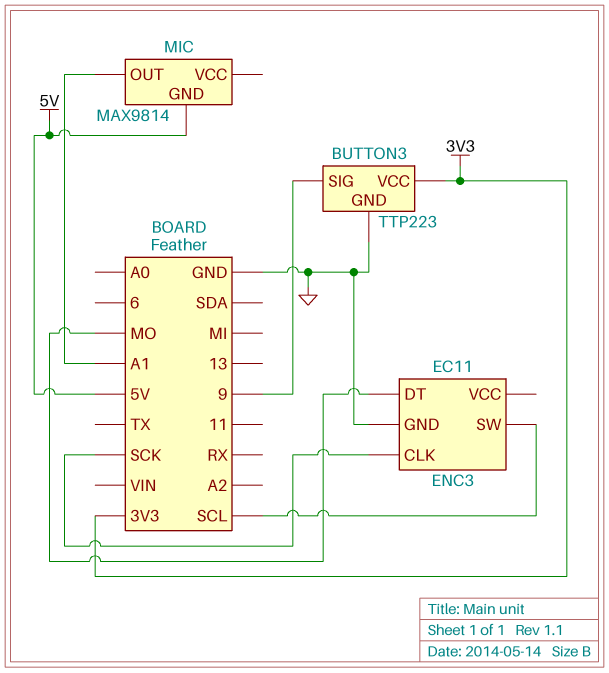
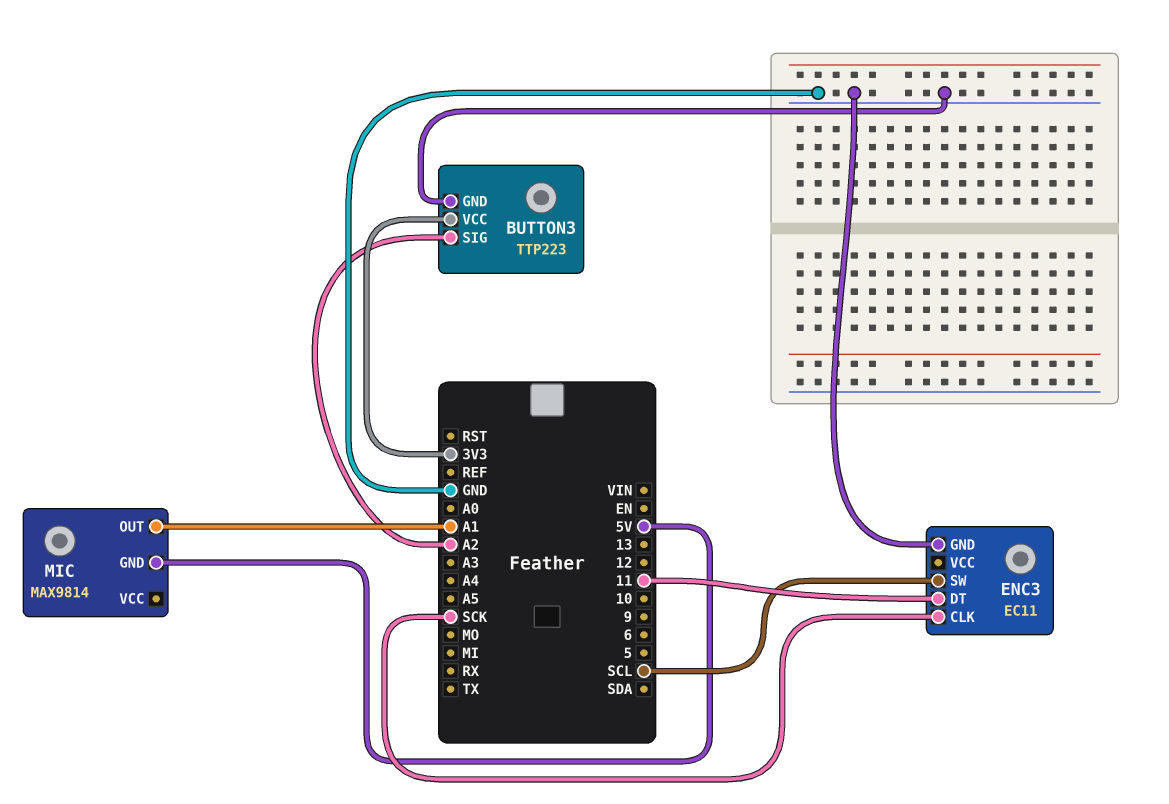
BUTTON3 pin SIG: 9 -> A2
ENC3 pin DT: MO -> 11

